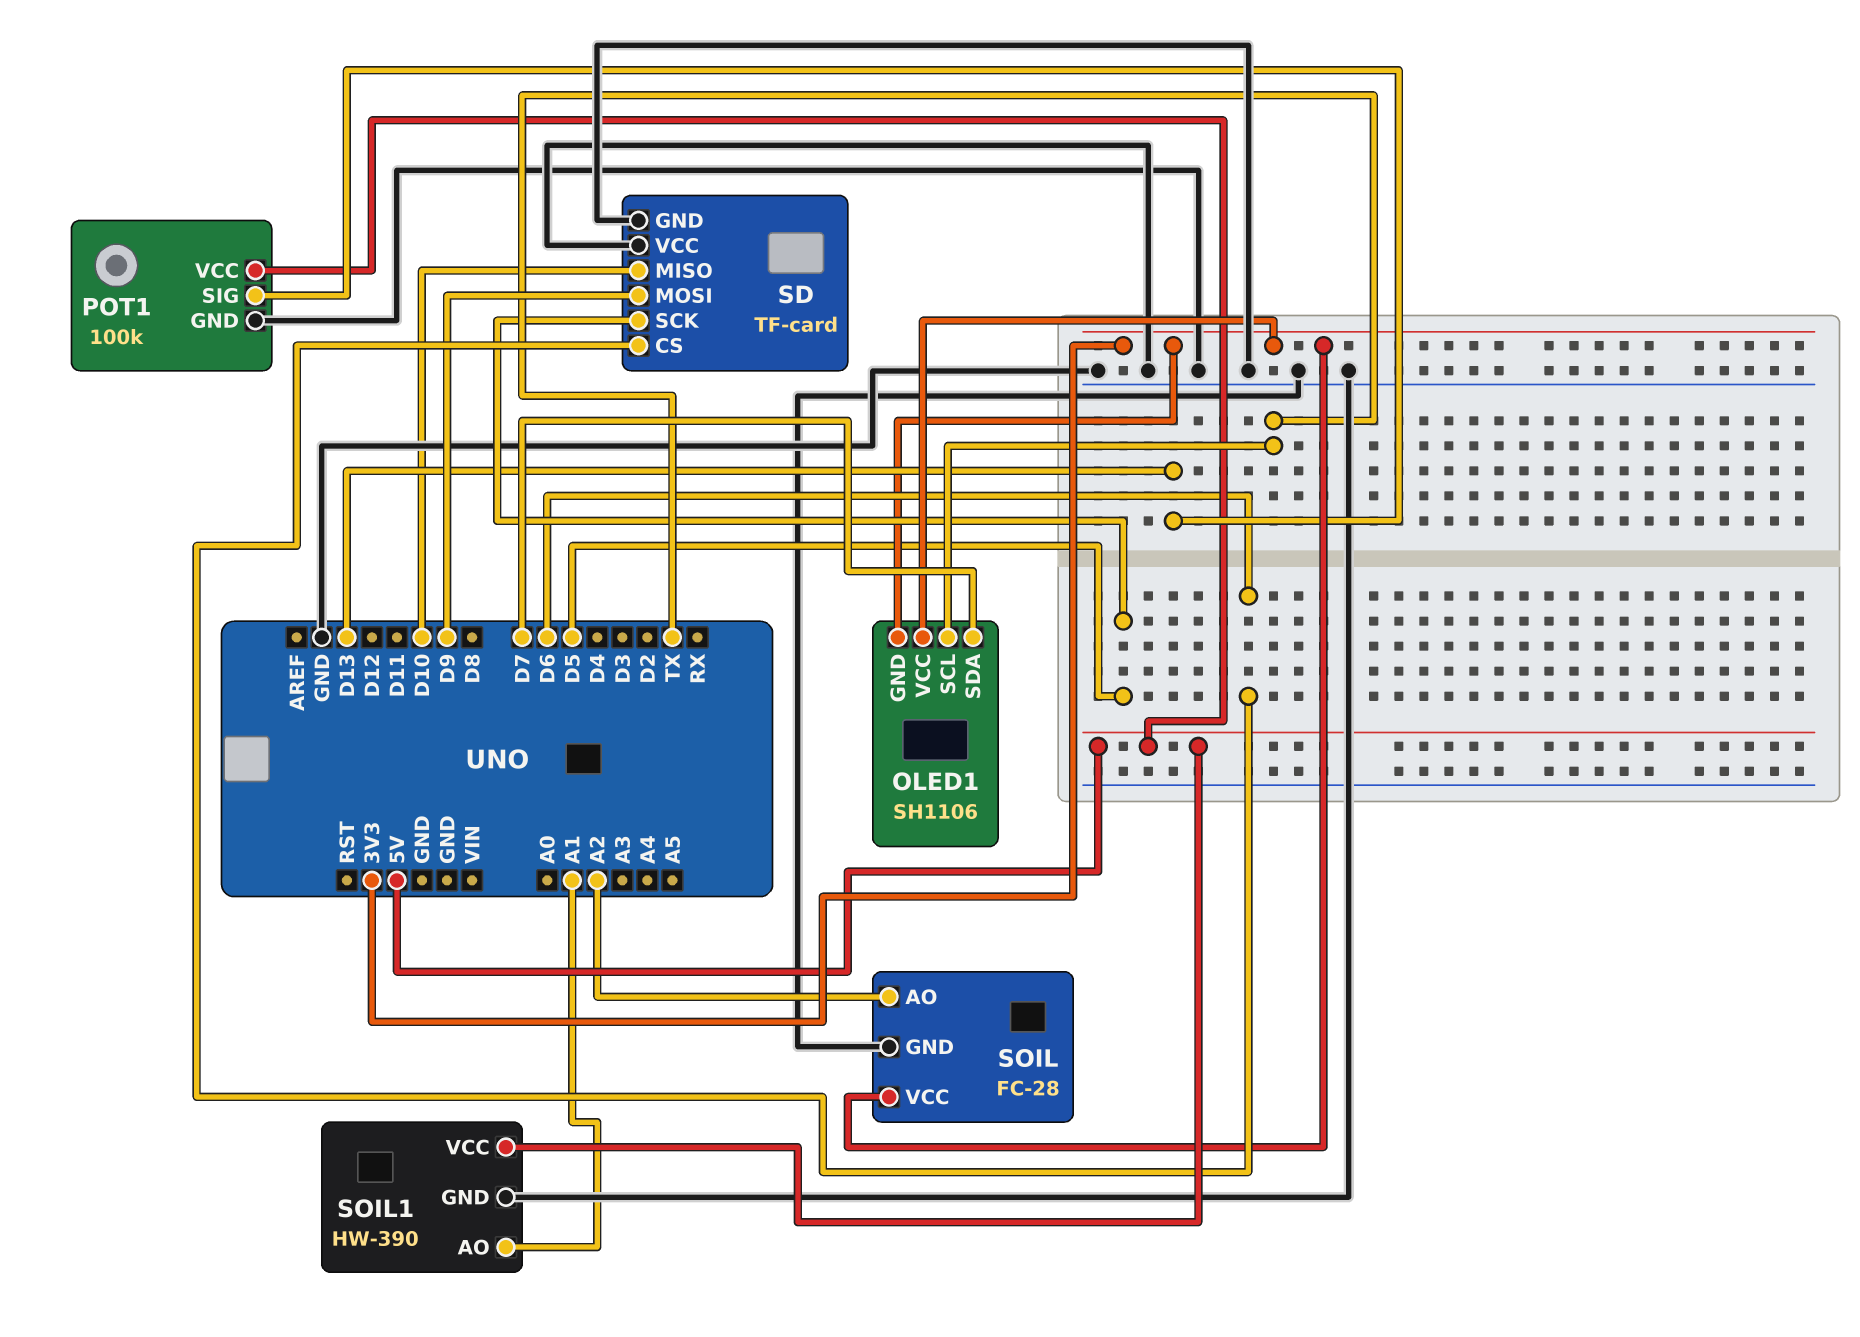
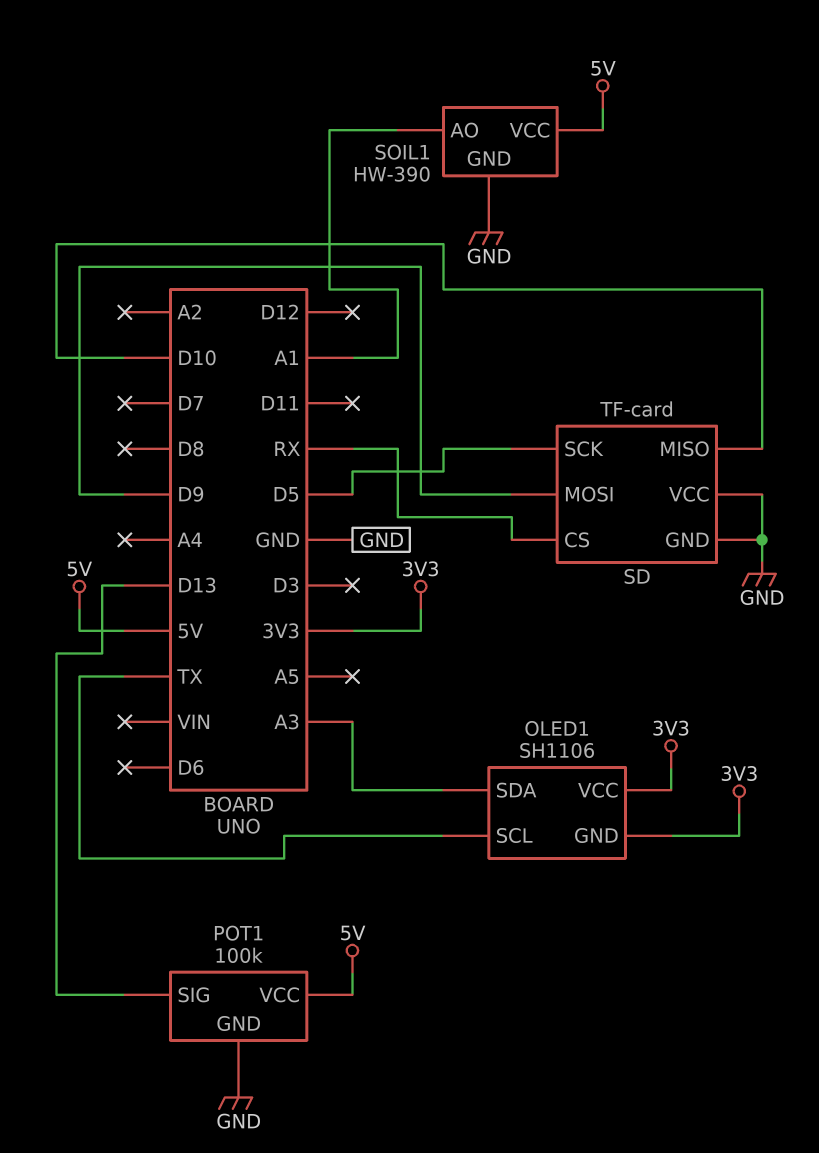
OLED1 pin SDA: D7 -> A3
SD pin CS: D6 -> RX
SOIL: FC-28 -> none
SOIL pin AO: A2 -> none
SOIL pin GND: GND -> none
SOIL pin VCC: 3V3 -> none

